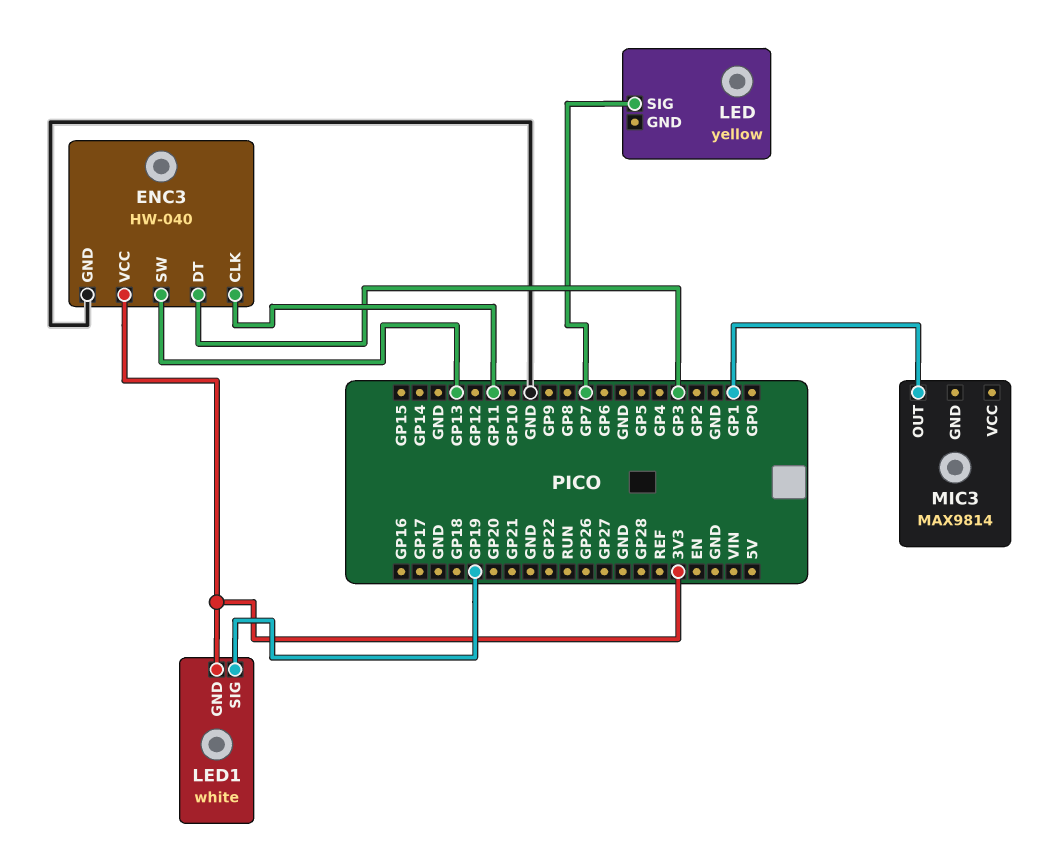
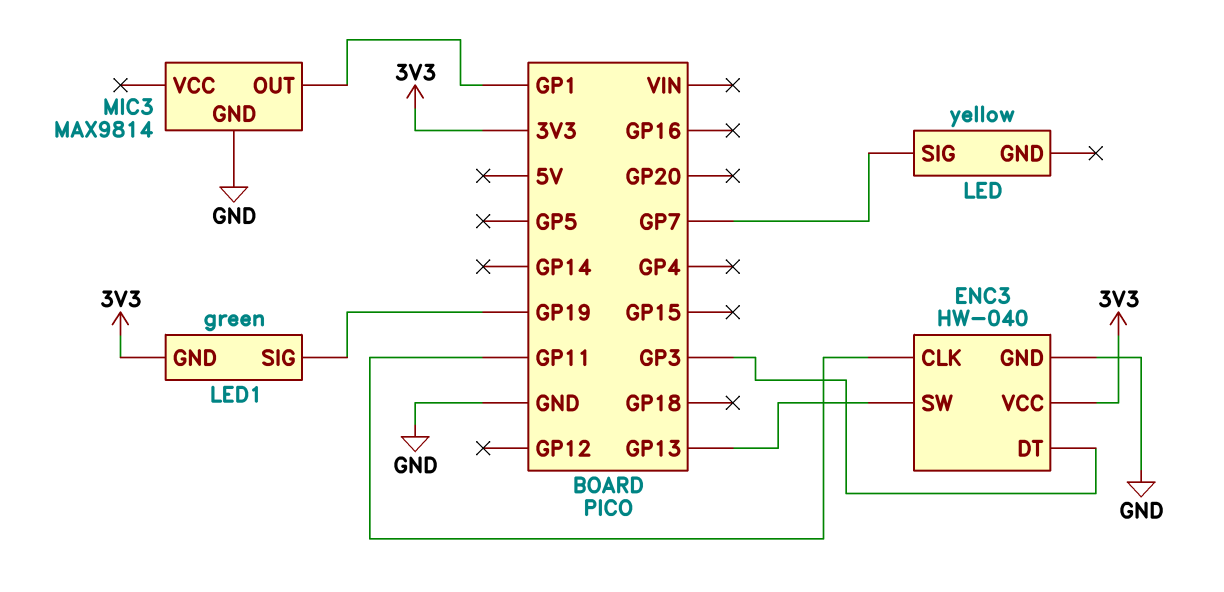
LED1: white -> green
MIC3 pin GND: none -> GND

